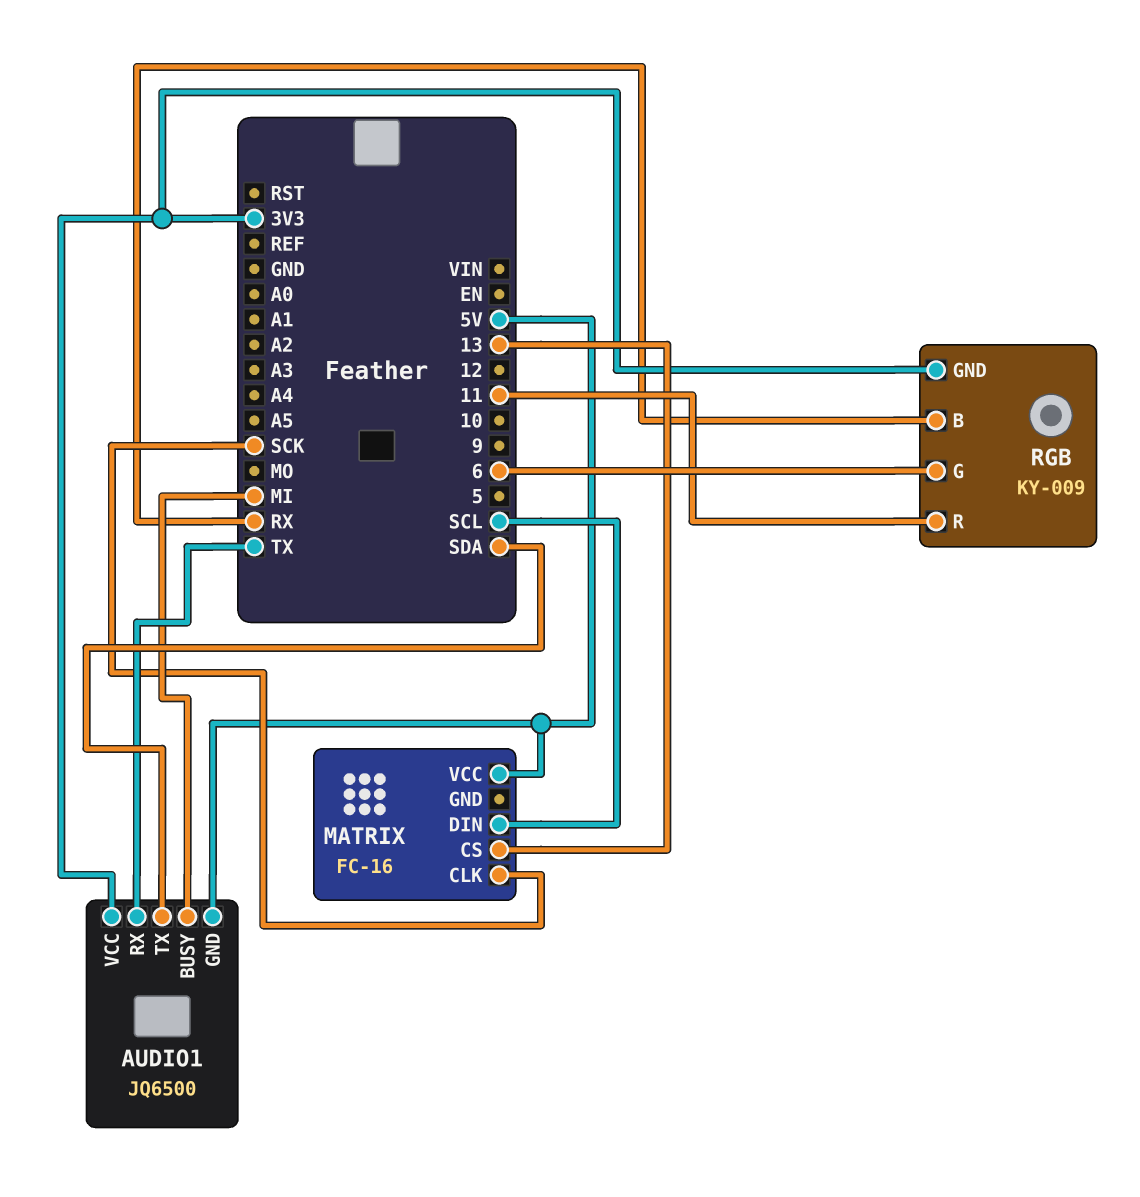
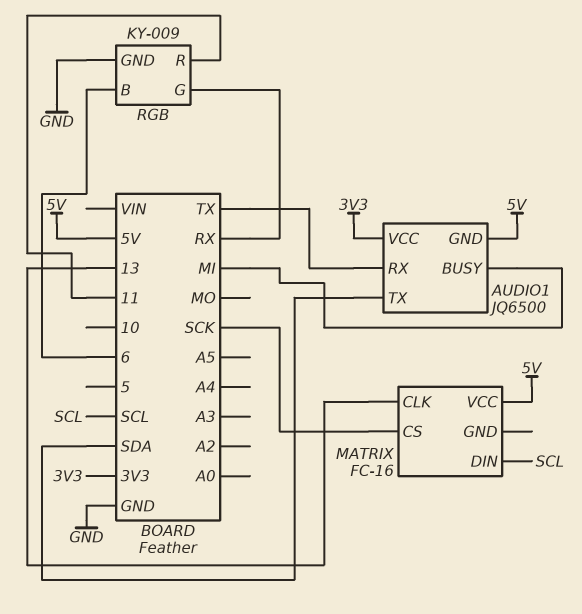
MATRIX pin CLK: SCK -> 13
MATRIX pin CS: 13 -> SCK
RGB pin B: RX -> 6
RGB pin G: 6 -> RX
RGB pin GND: 3V3 -> GND

